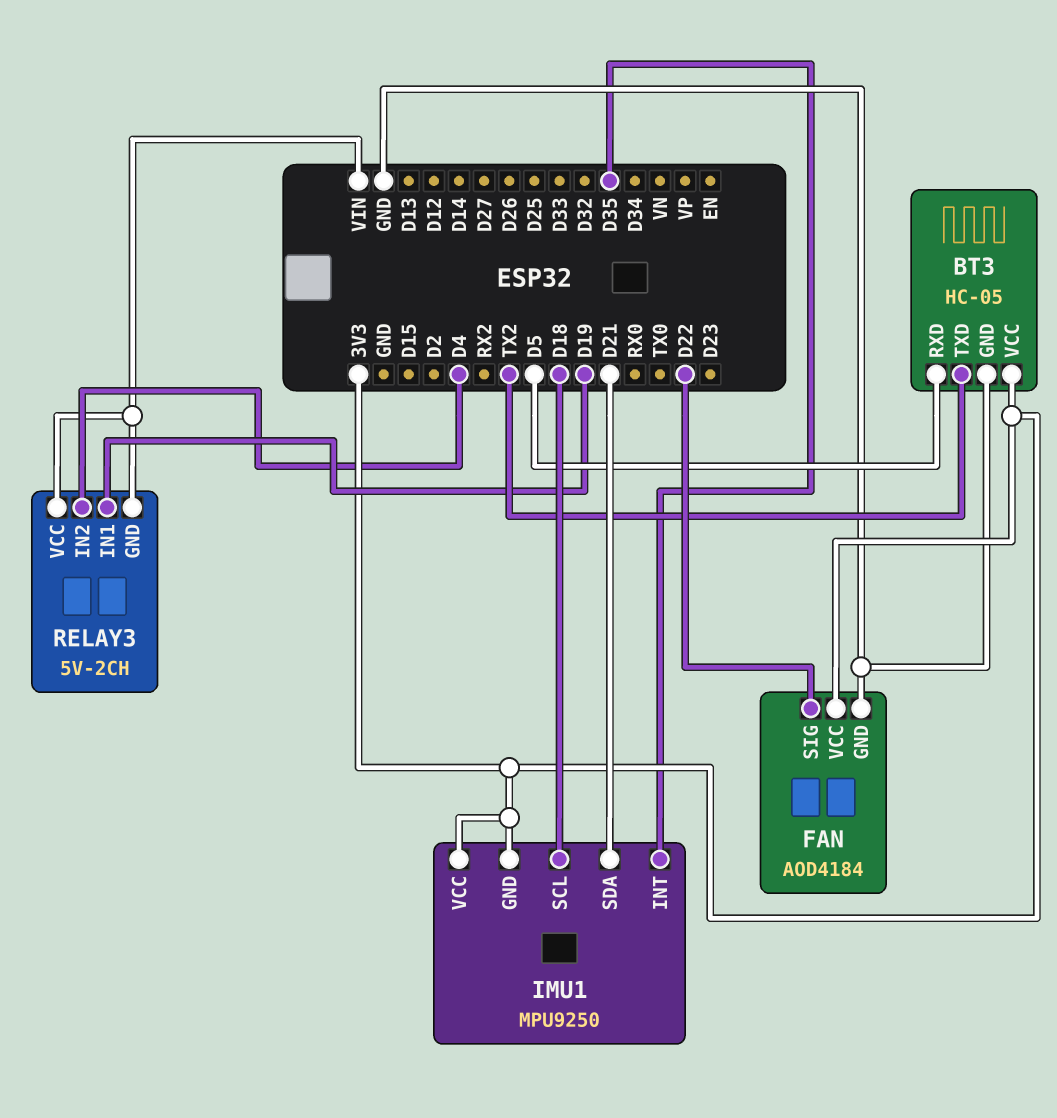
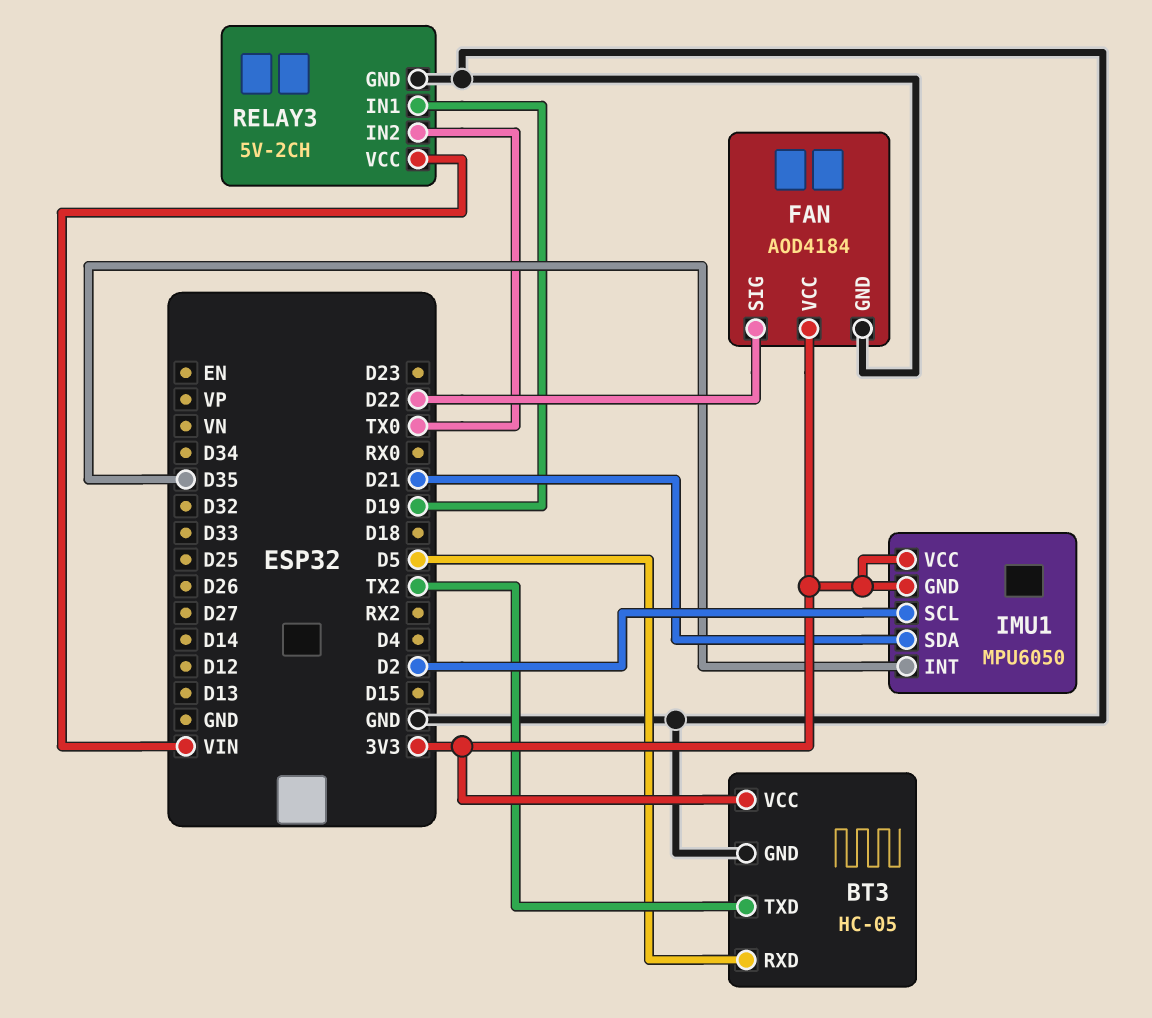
IMU1: MPU9250 -> MPU6050
IMU1 pin SCL: D18 -> D2
RELAY3 pin GND: VIN -> GND
RELAY3 pin IN2: D4 -> TX0

